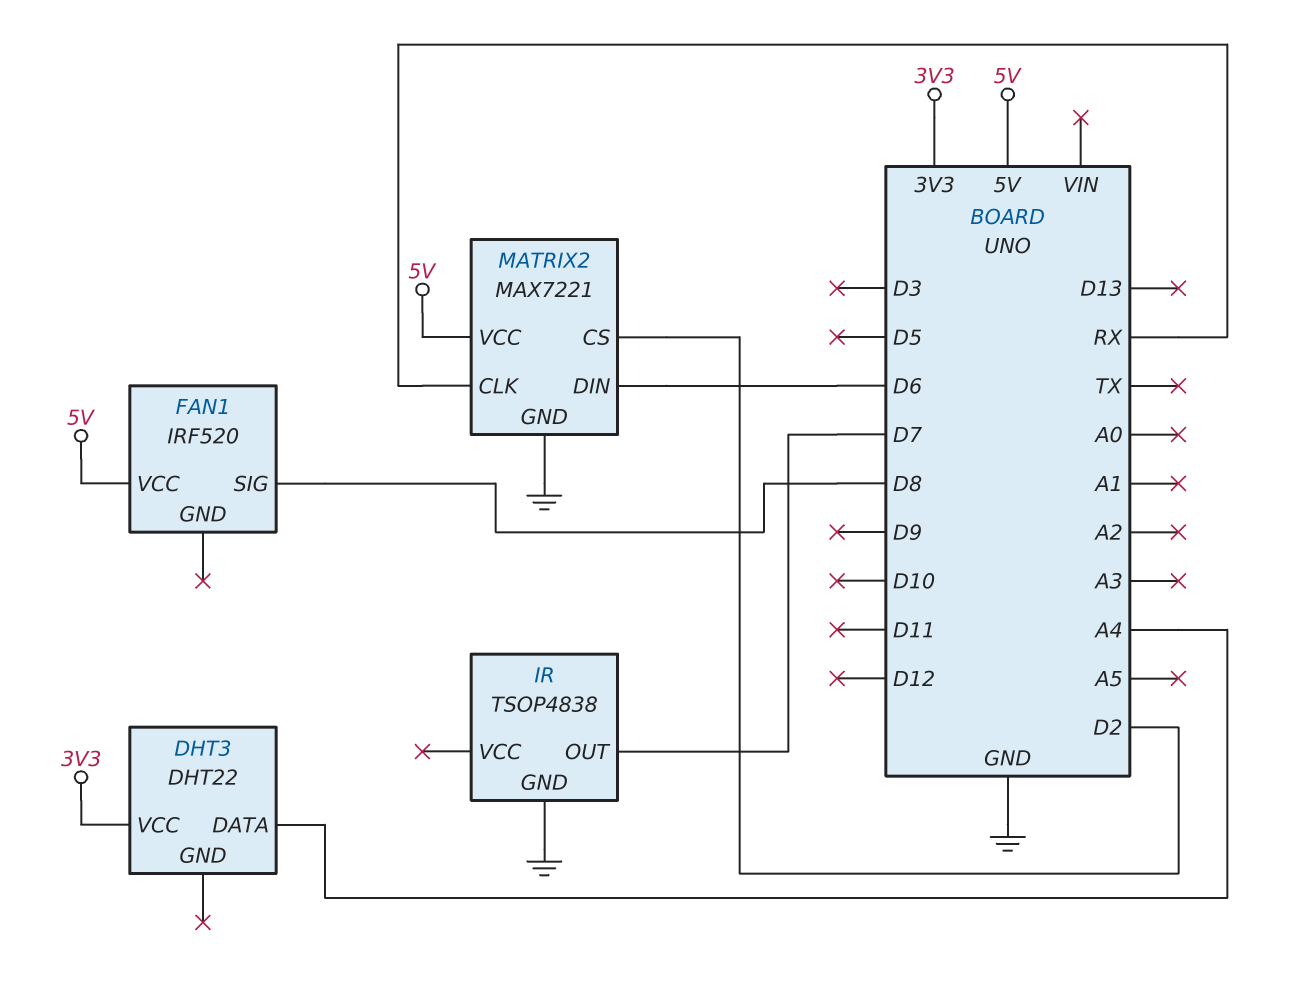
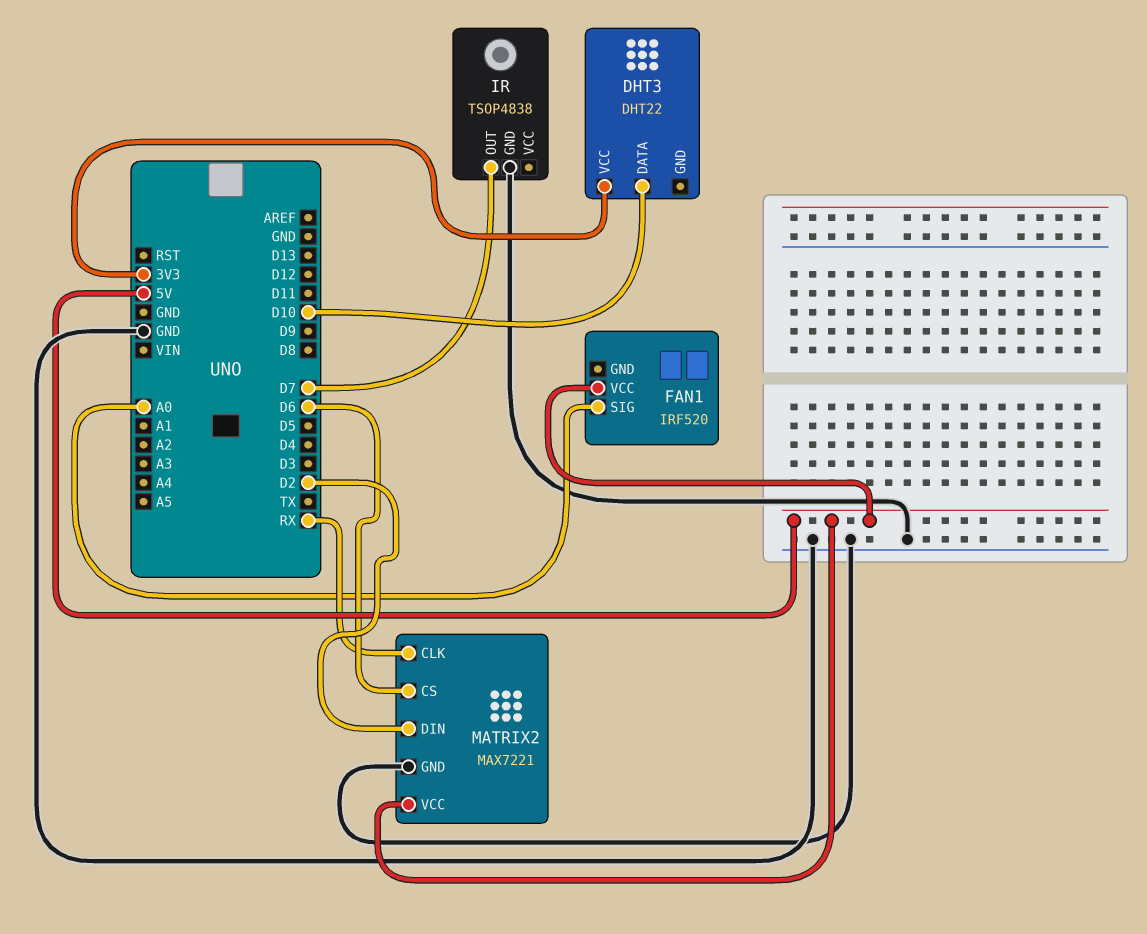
DHT3 pin DATA: A4 -> D10
FAN1 pin SIG: D8 -> A0
MATRIX2 pin CS: D2 -> D6
MATRIX2 pin DIN: D6 -> D2

